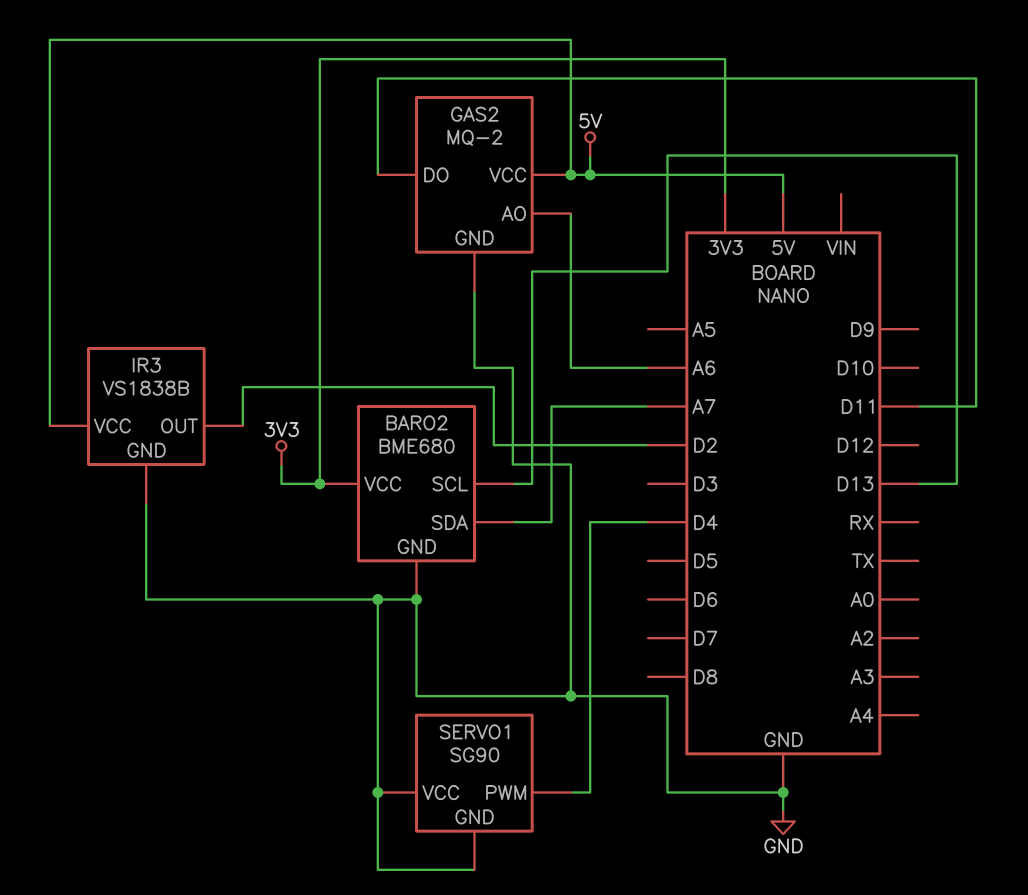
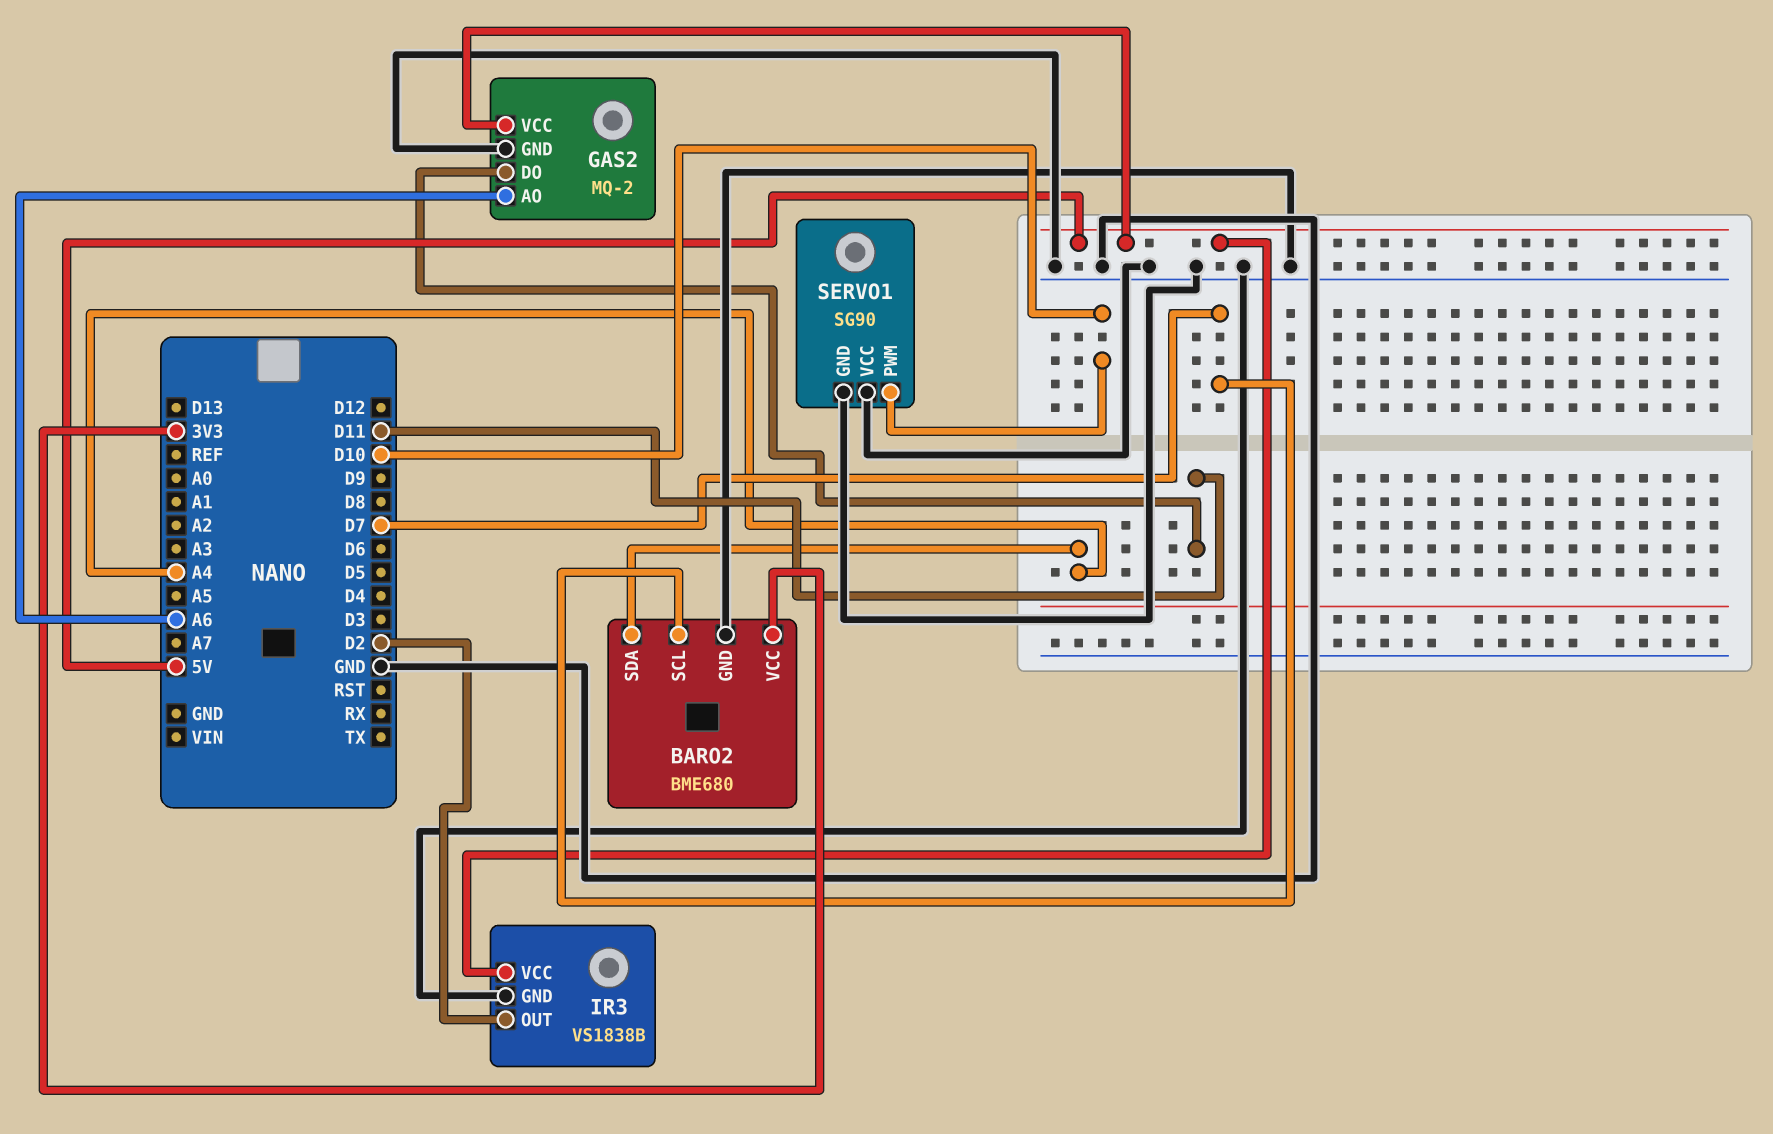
BARO2 pin SCL: D13 -> D7
BARO2 pin SDA: A7 -> A4
SERVO1 pin PWM: D4 -> D10

